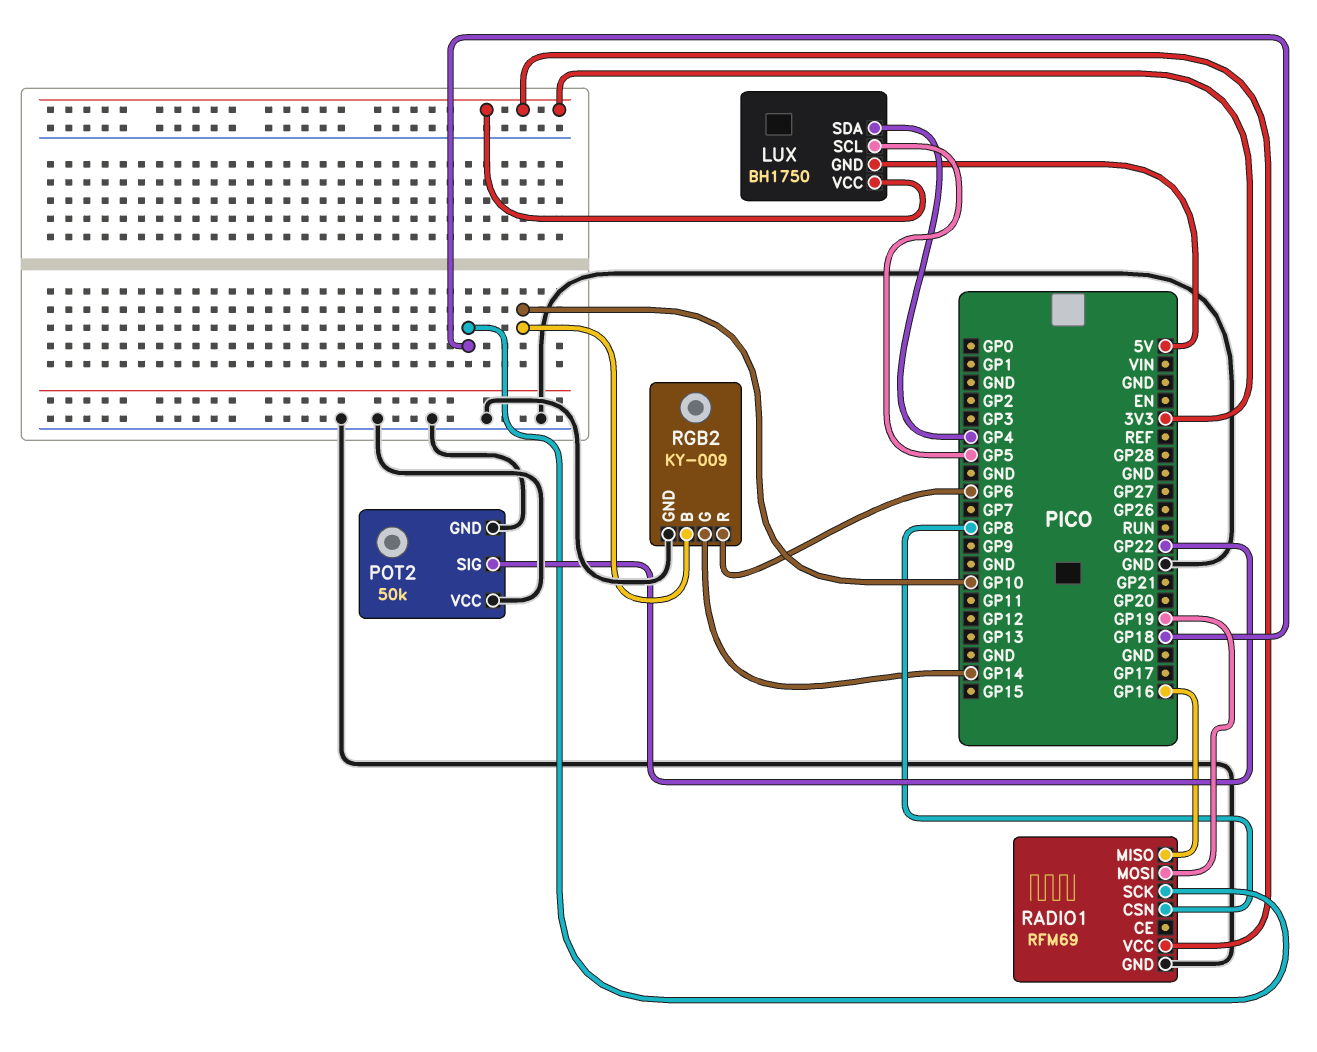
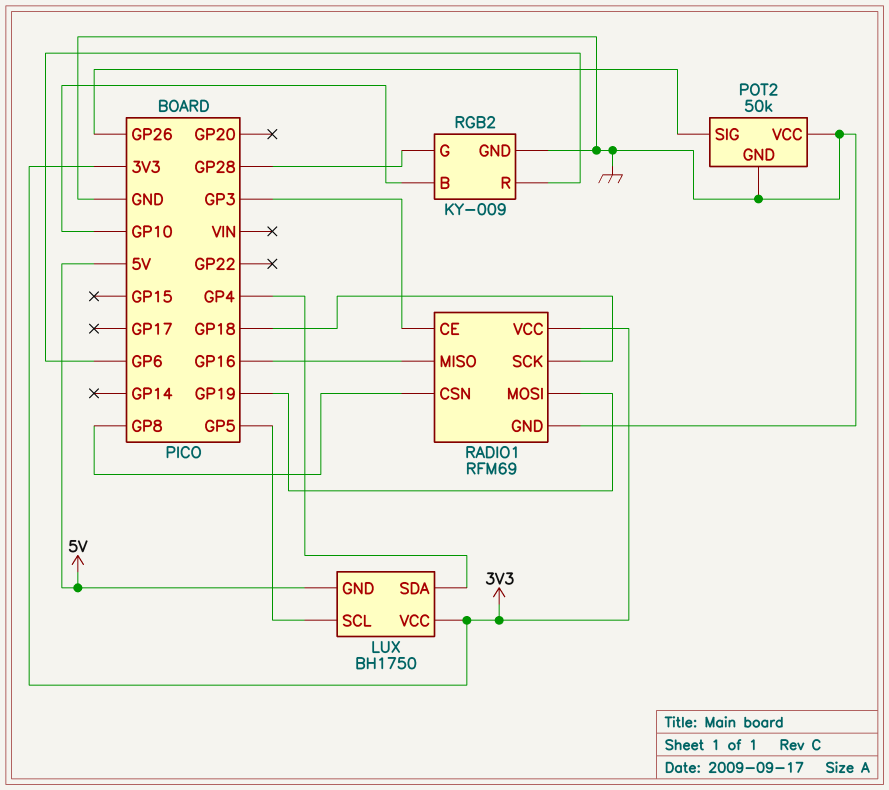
POT2 pin SIG: GP22 -> GP26
RADIO1 pin CE: none -> GP3
RGB2 pin G: GP14 -> GP28

